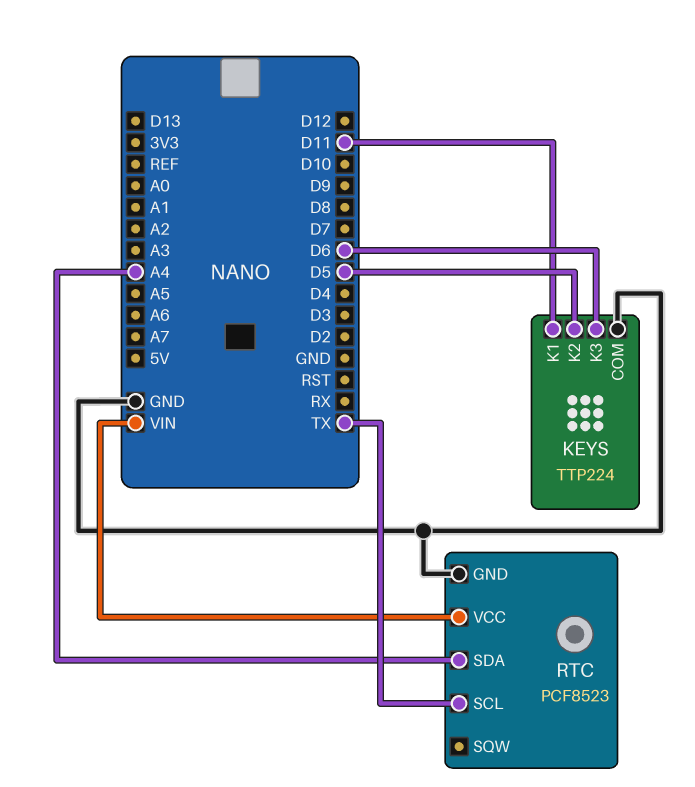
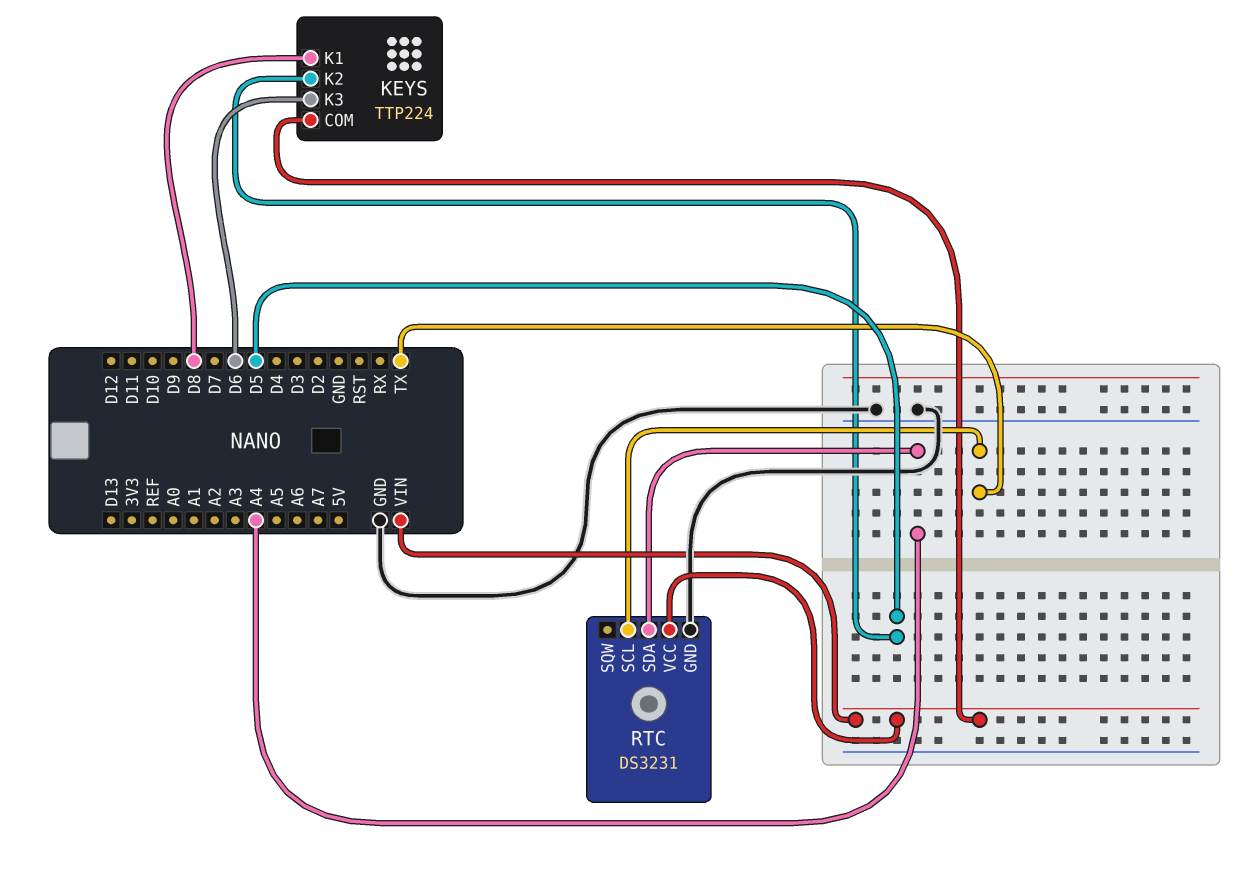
KEYS pin COM: GND -> VIN
KEYS pin K1: D11 -> D8
RTC: PCF8523 -> DS3231

